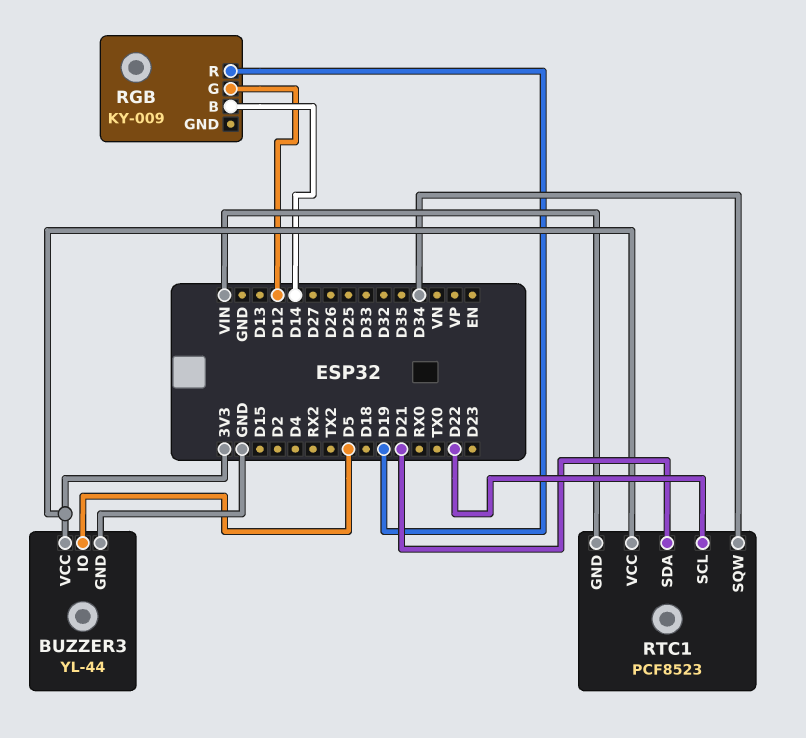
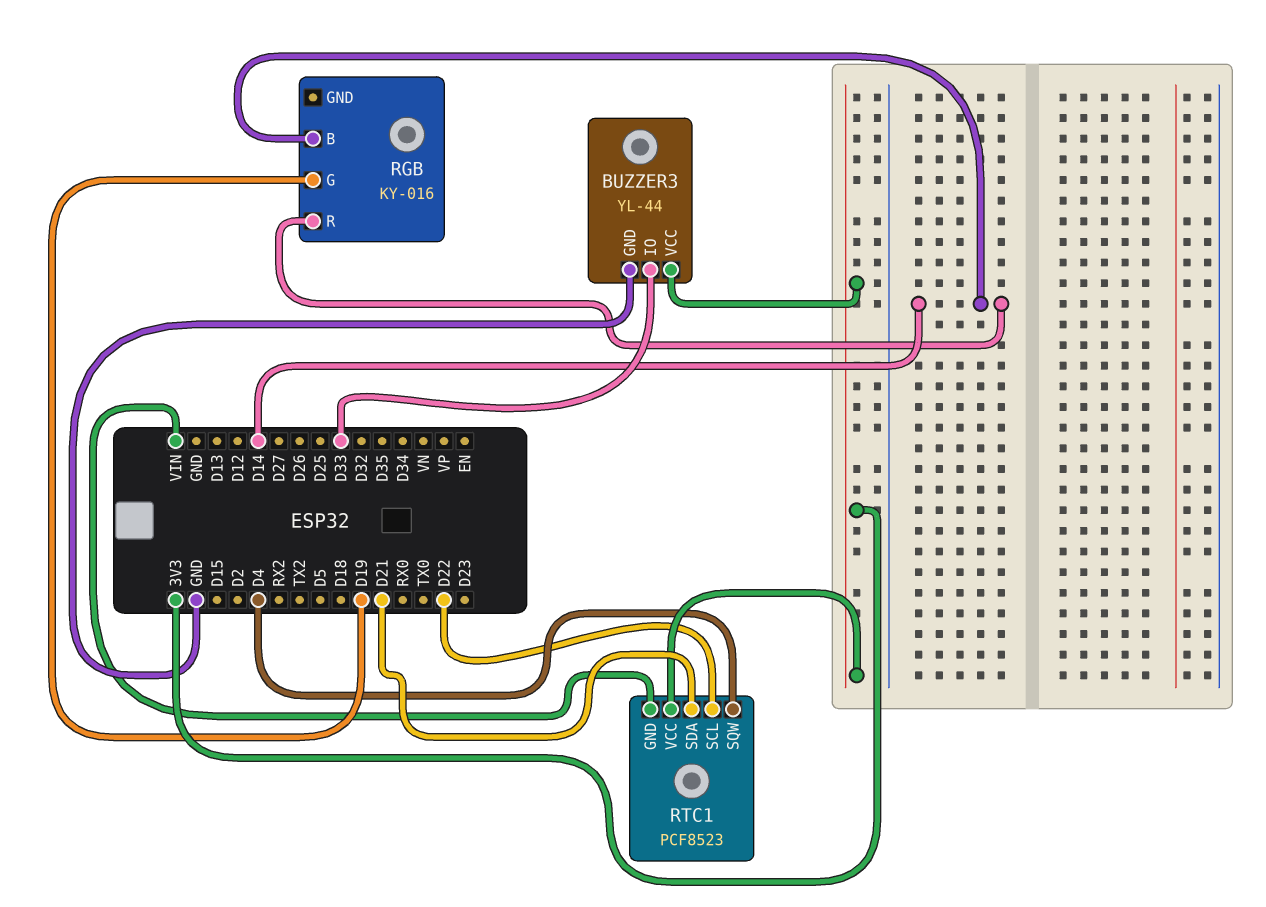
BUZZER3 pin IO: D5 -> D33
RGB: KY-009 -> KY-016
RGB pin G: D12 -> D19
RGB pin R: D19 -> D14
RTC1 pin SQW: D34 -> D4

